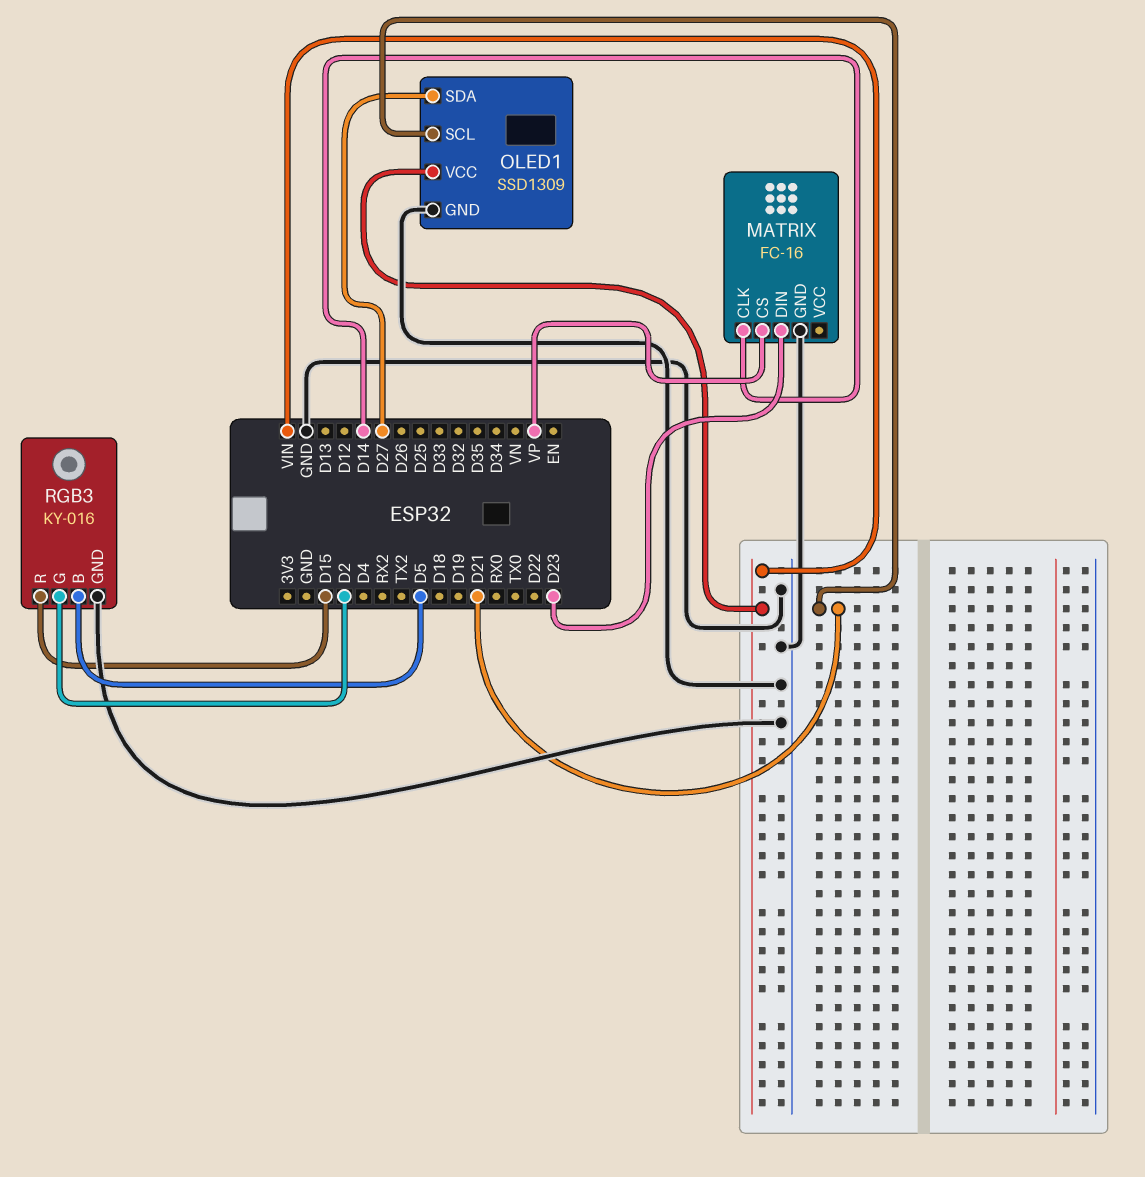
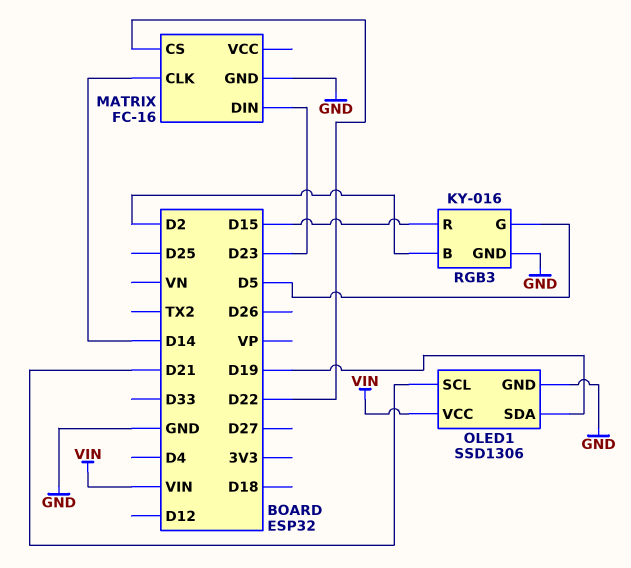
MATRIX pin CS: VP -> D22
OLED1: SSD1309 -> SSD1306
OLED1 pin SDA: D27 -> D19
RGB3 pin B: D5 -> D2
RGB3 pin G: D2 -> D5

